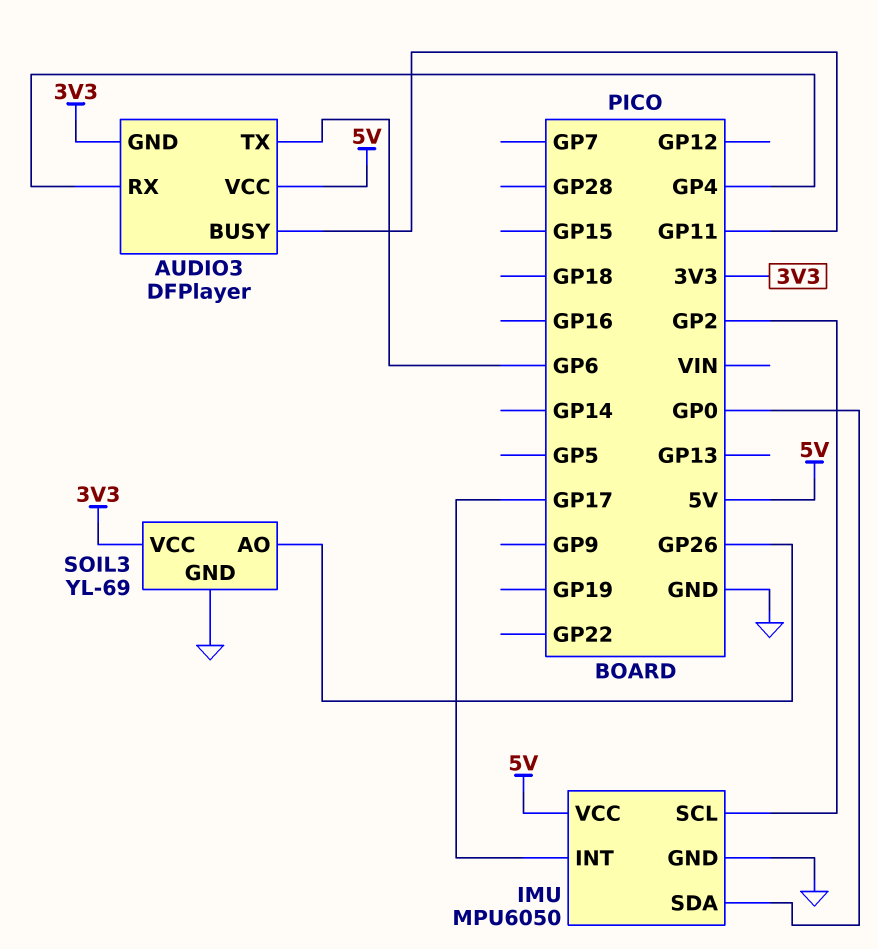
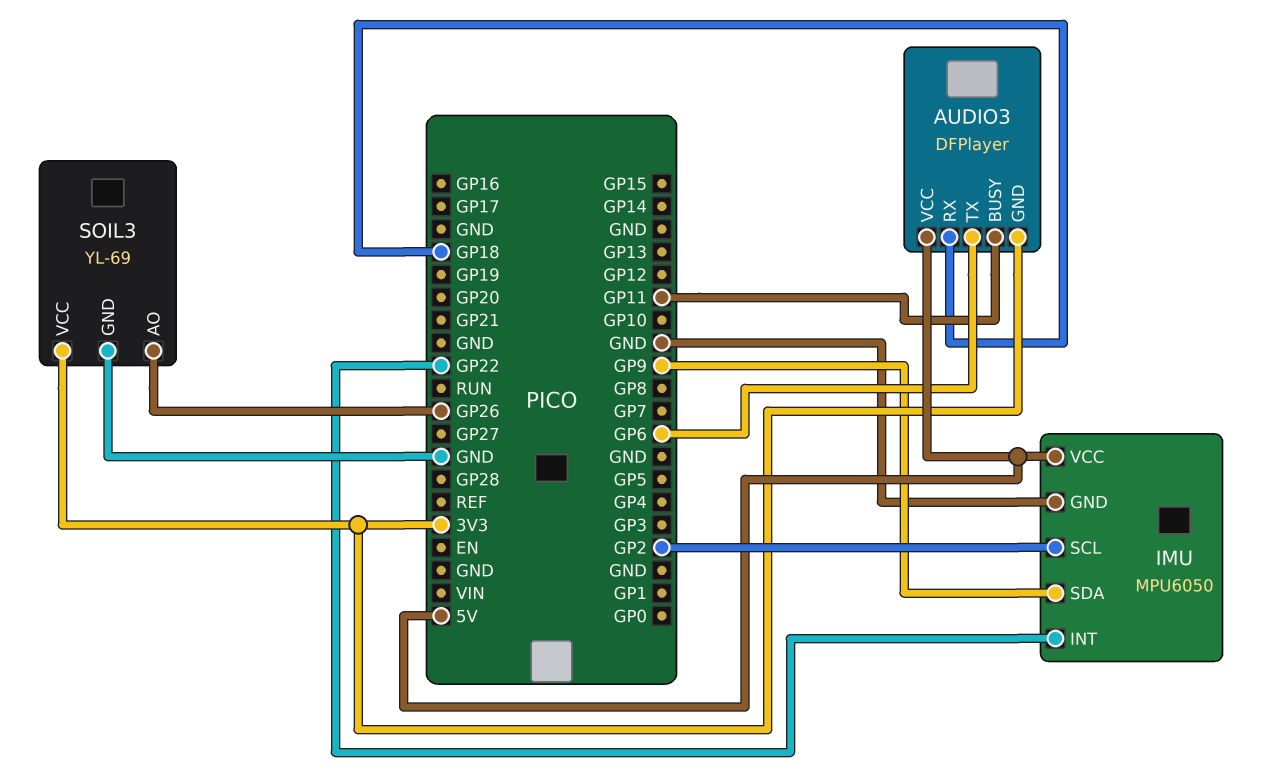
AUDIO3 pin RX: GP4 -> GP18
IMU pin INT: GP17 -> GP22
IMU pin SDA: GP0 -> GP9

